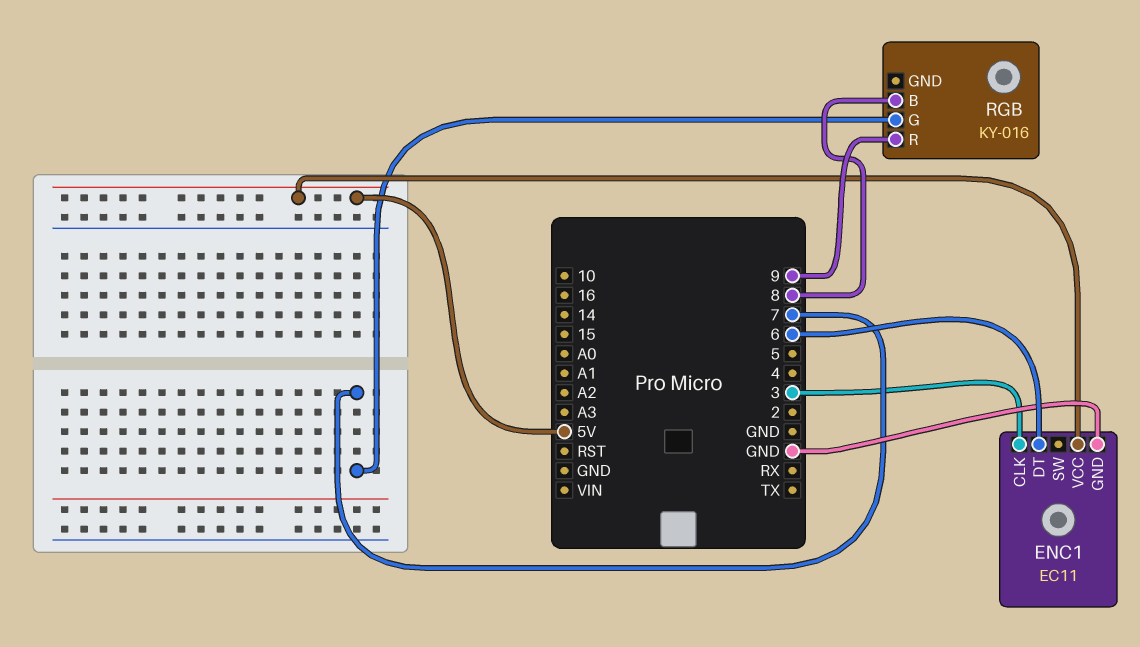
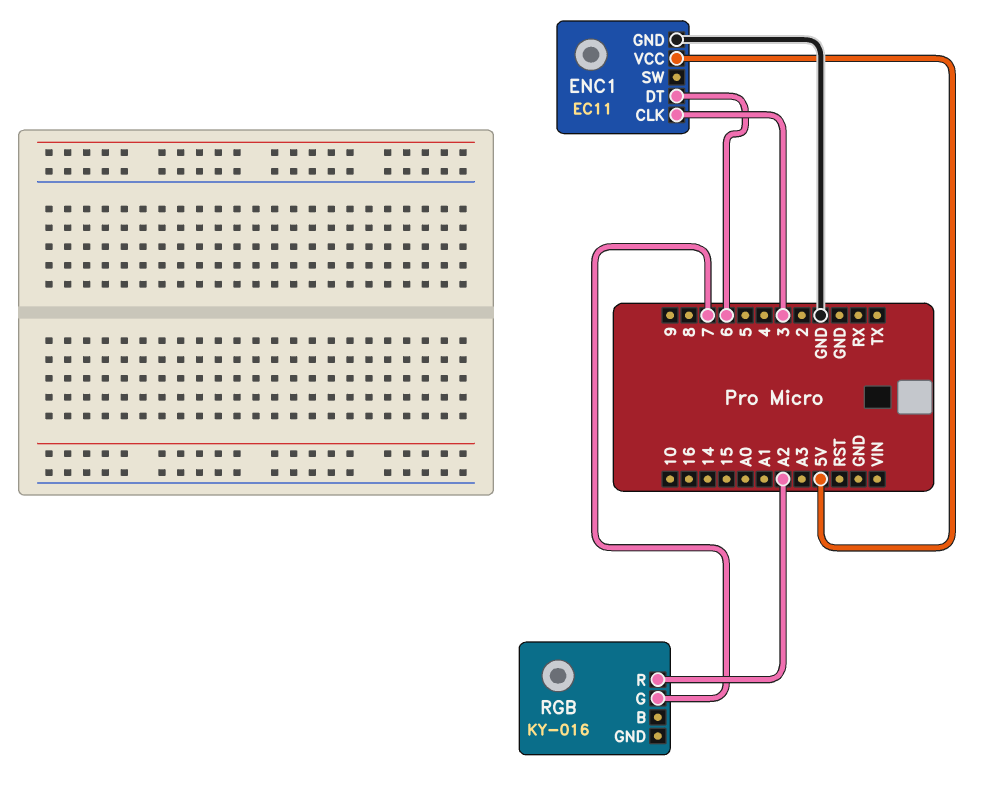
RGB pin B: 8 -> none
RGB pin R: 9 -> A2

